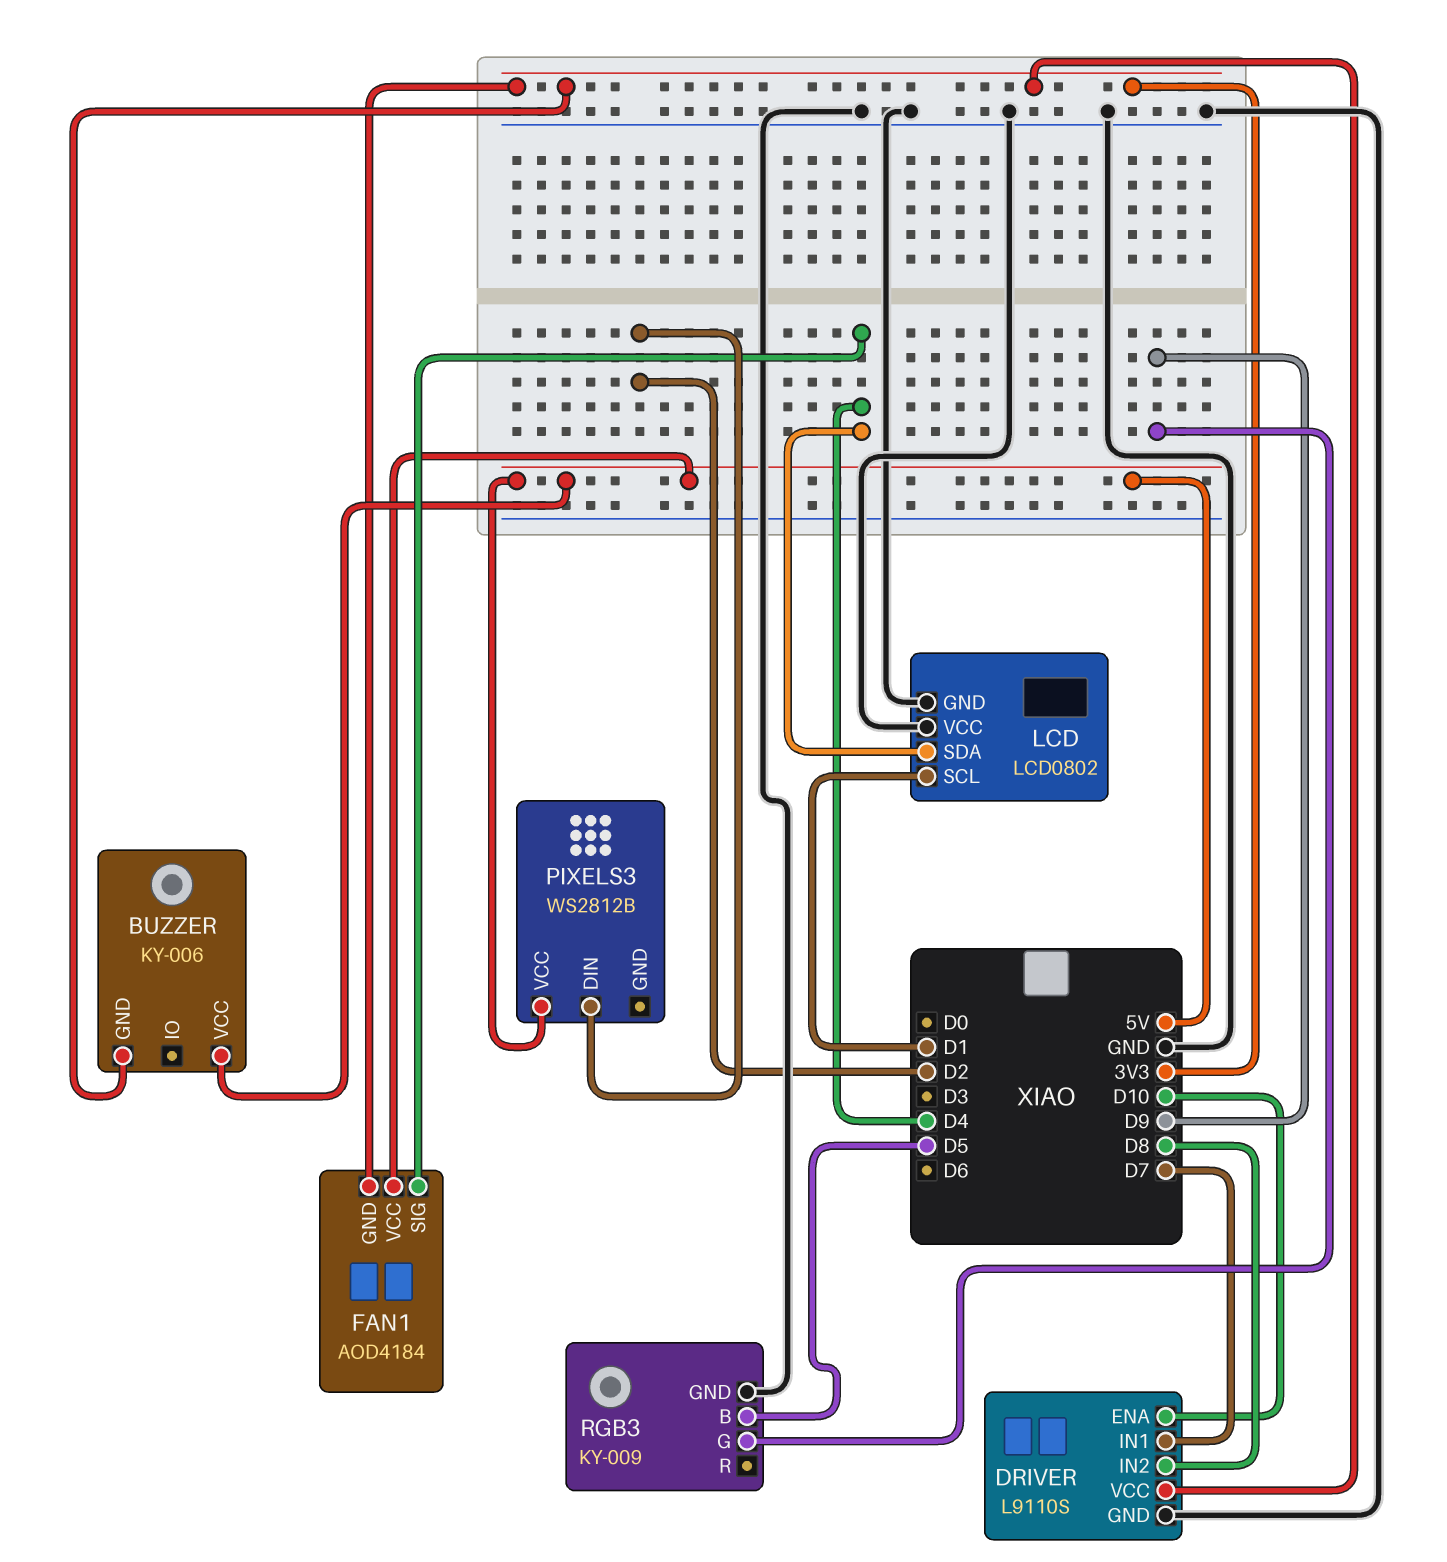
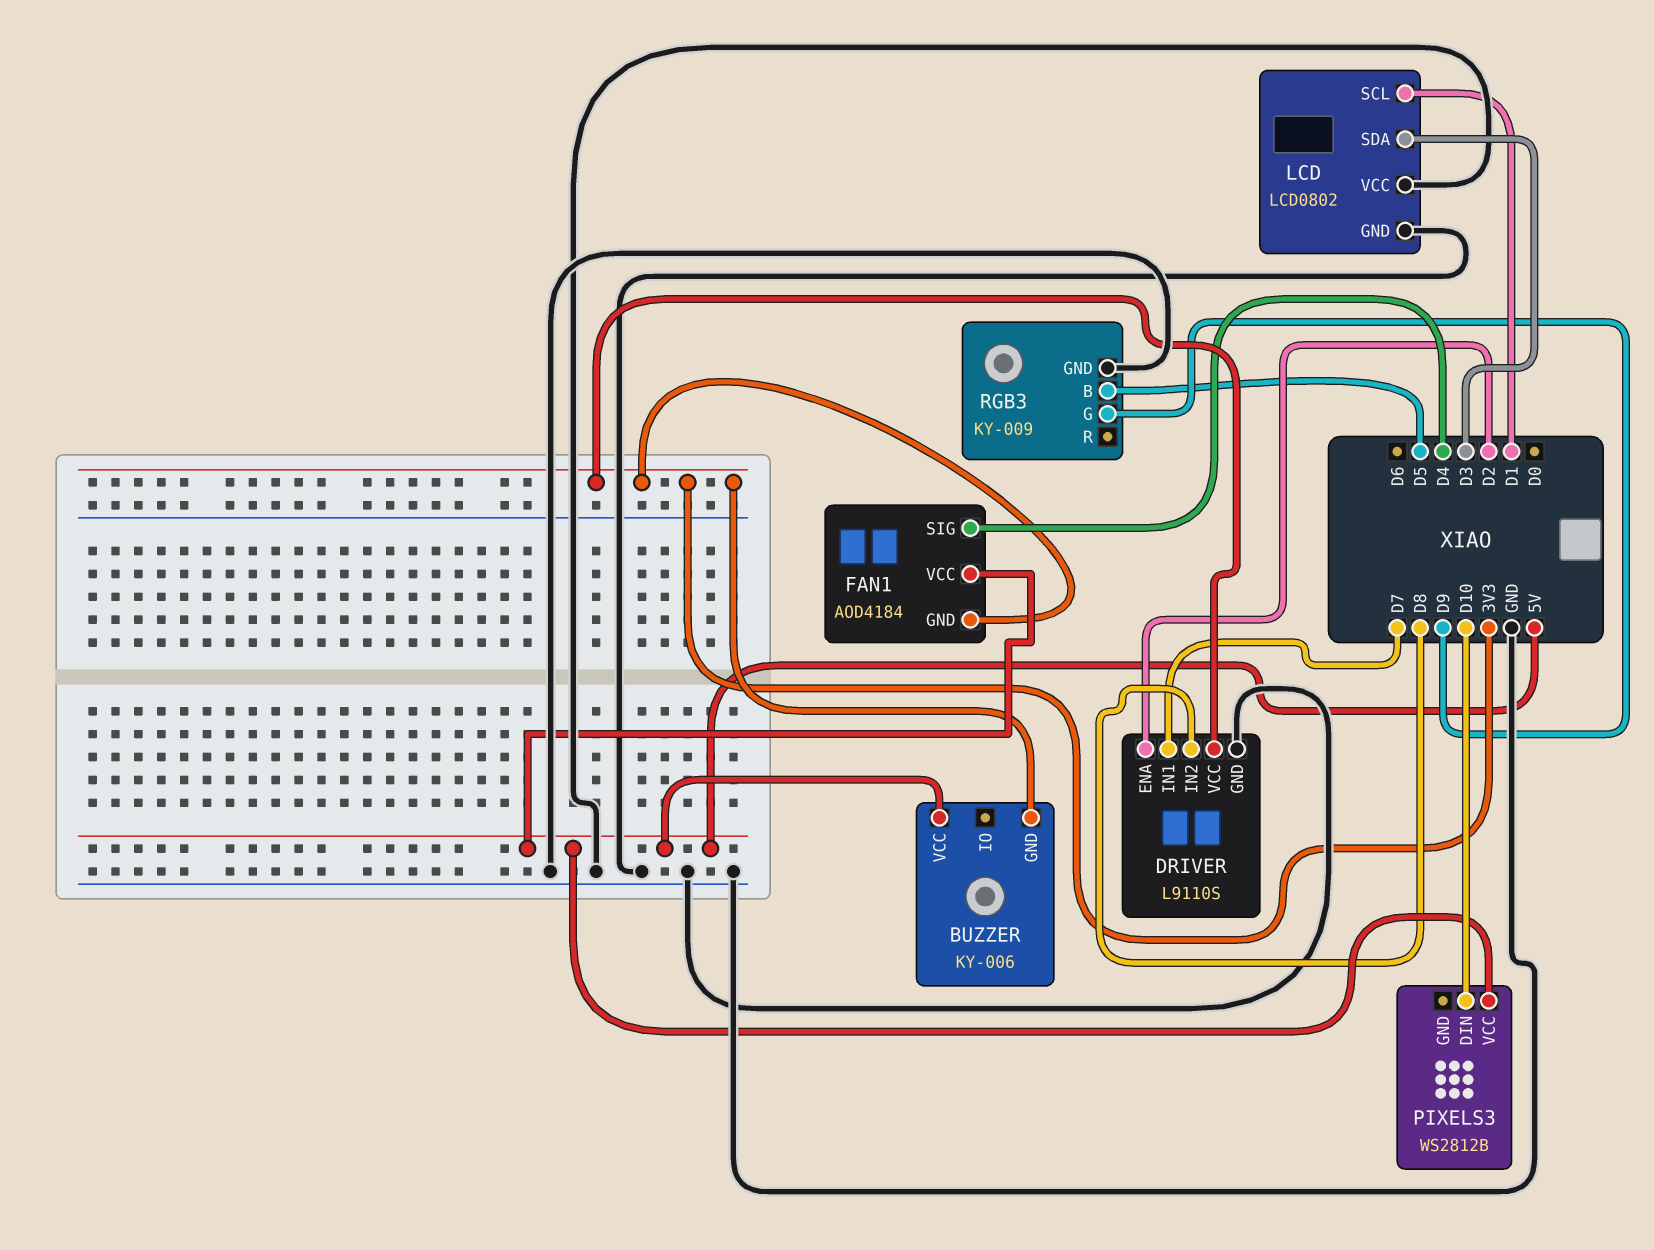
DRIVER pin ENA: D10 -> D2
LCD pin SDA: D4 -> D3
PIXELS3 pin DIN: D2 -> D10

